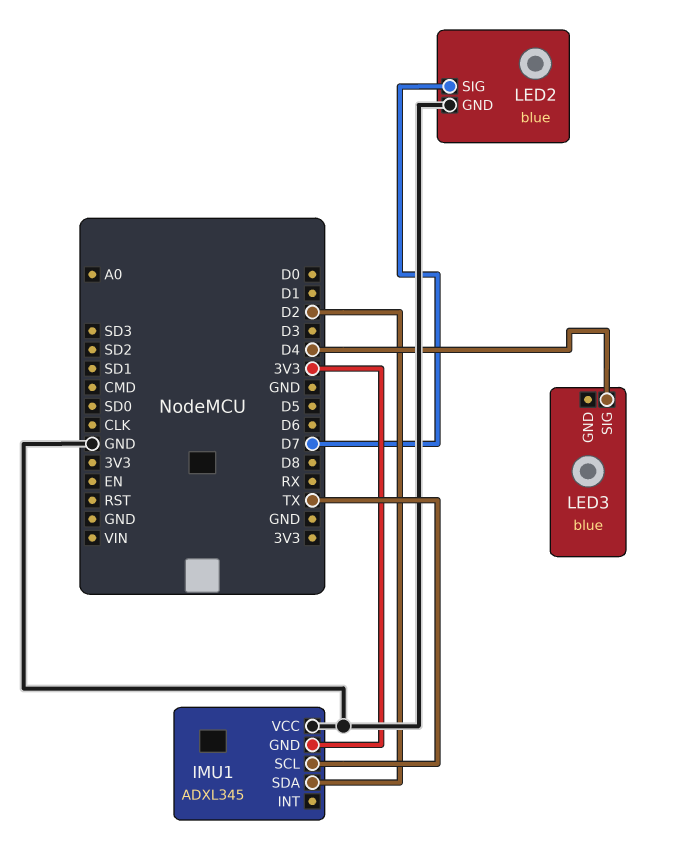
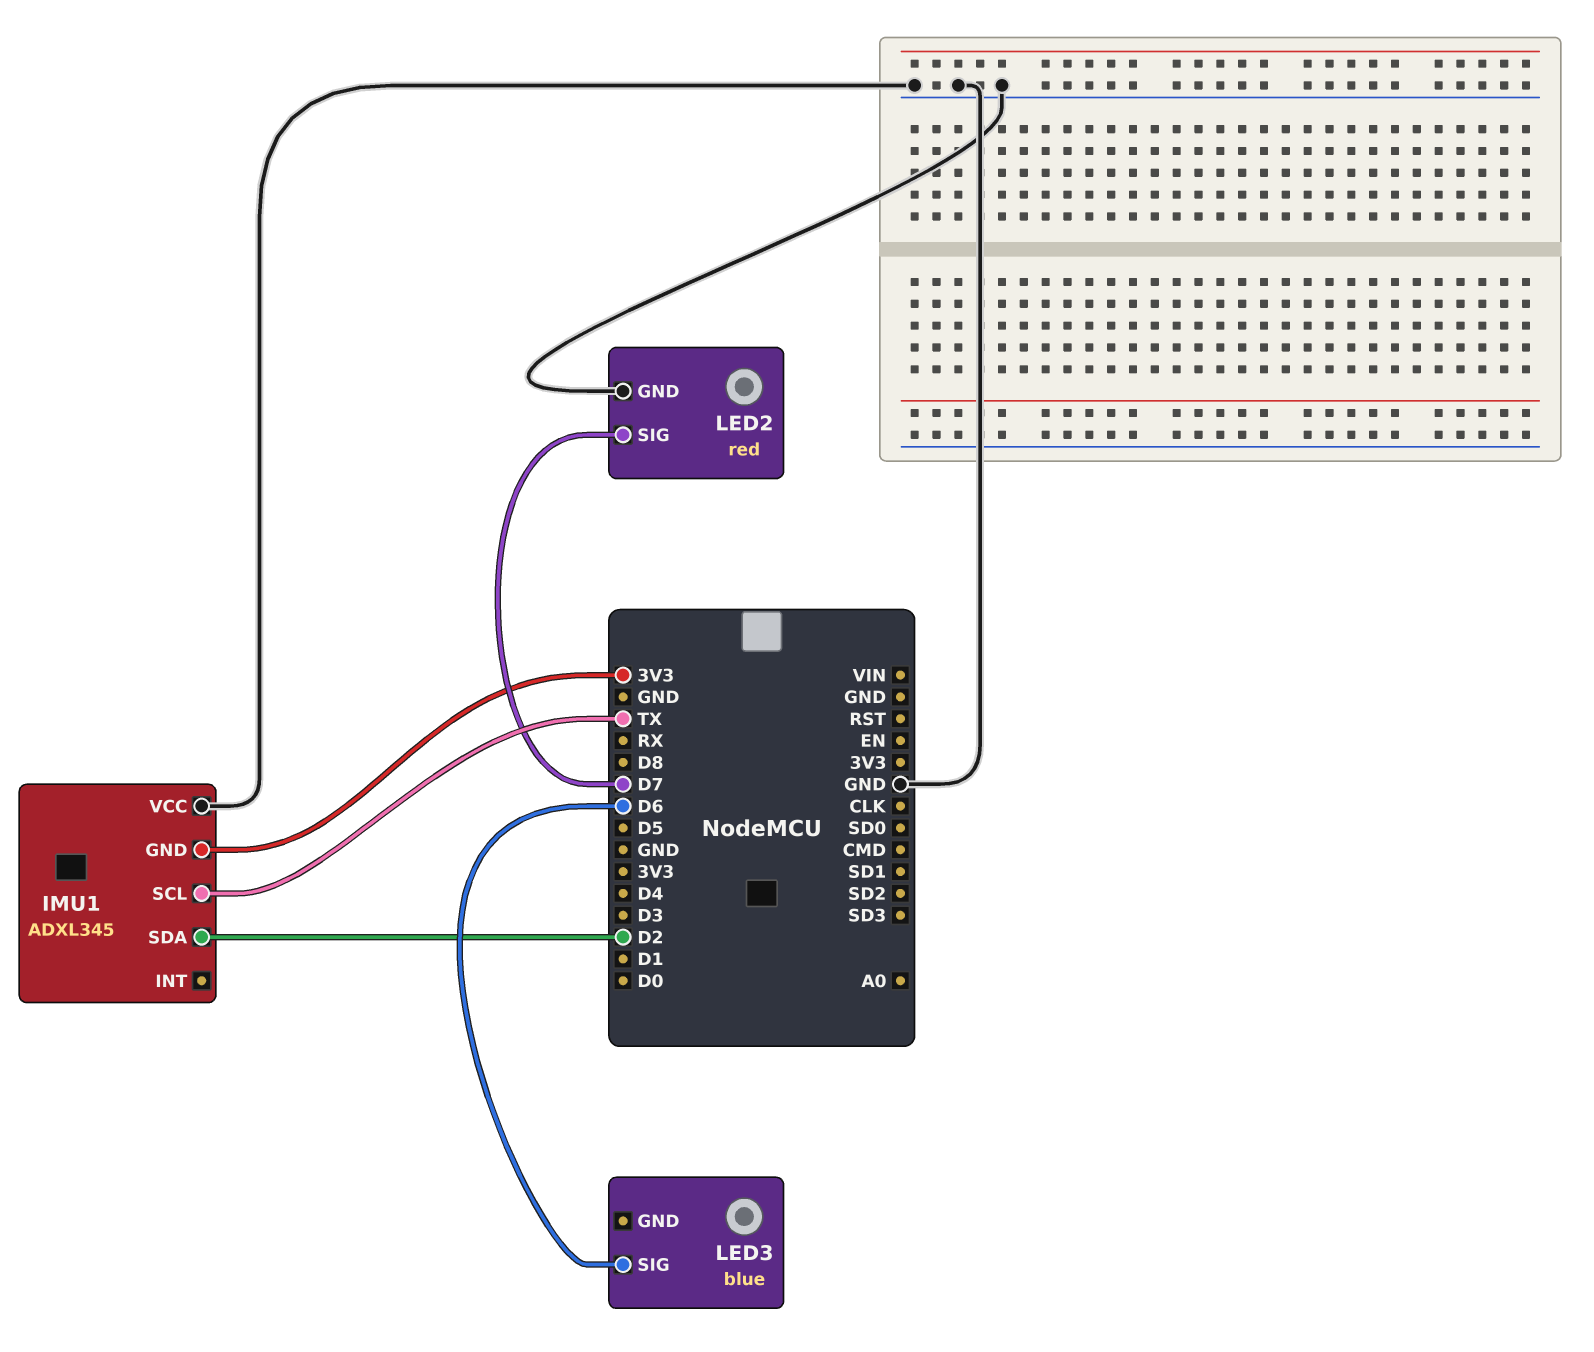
LED2: blue -> red
LED3 pin SIG: D4 -> D6

